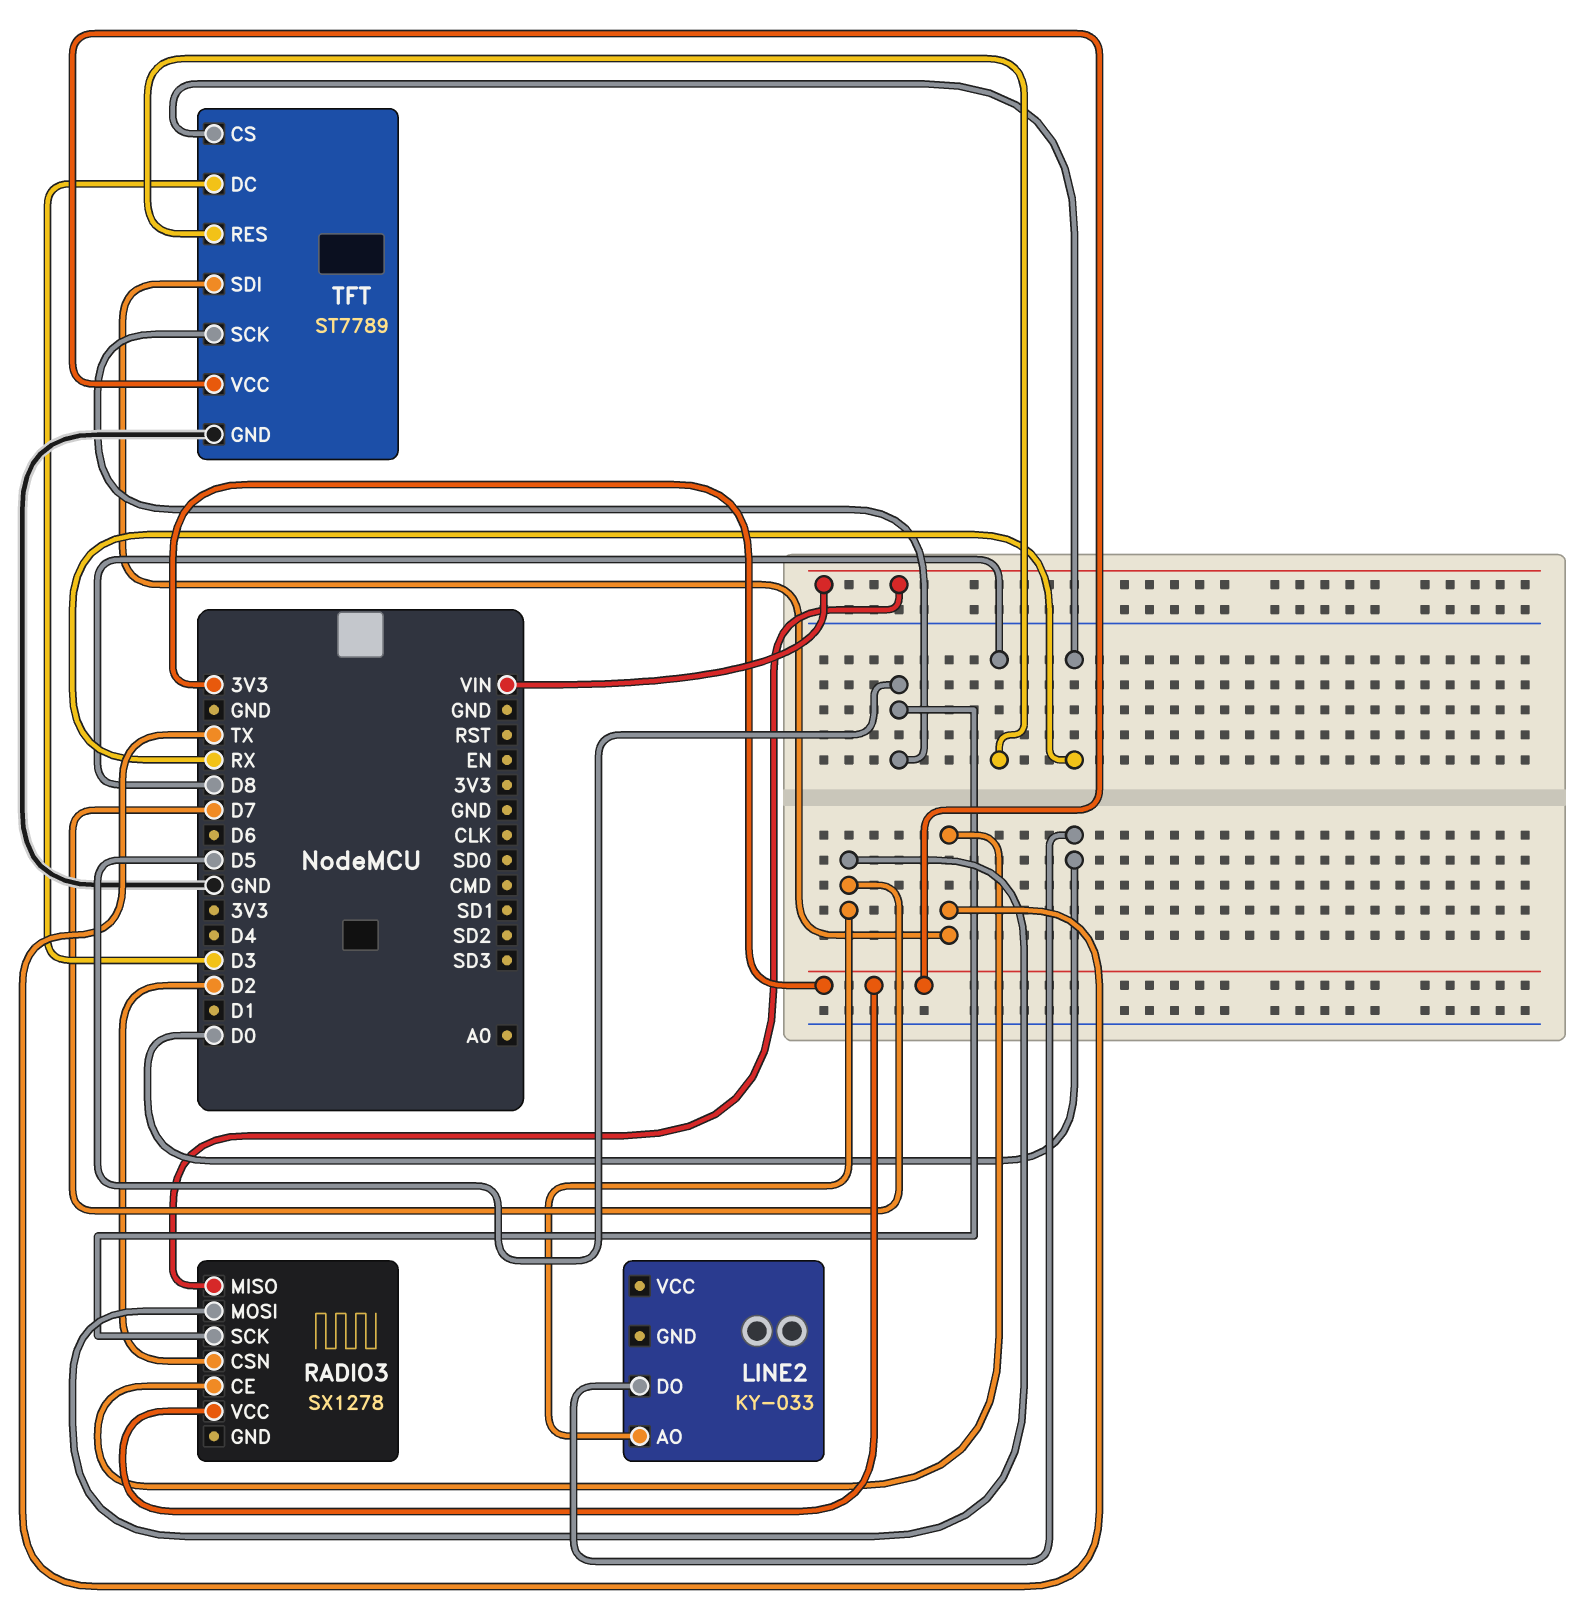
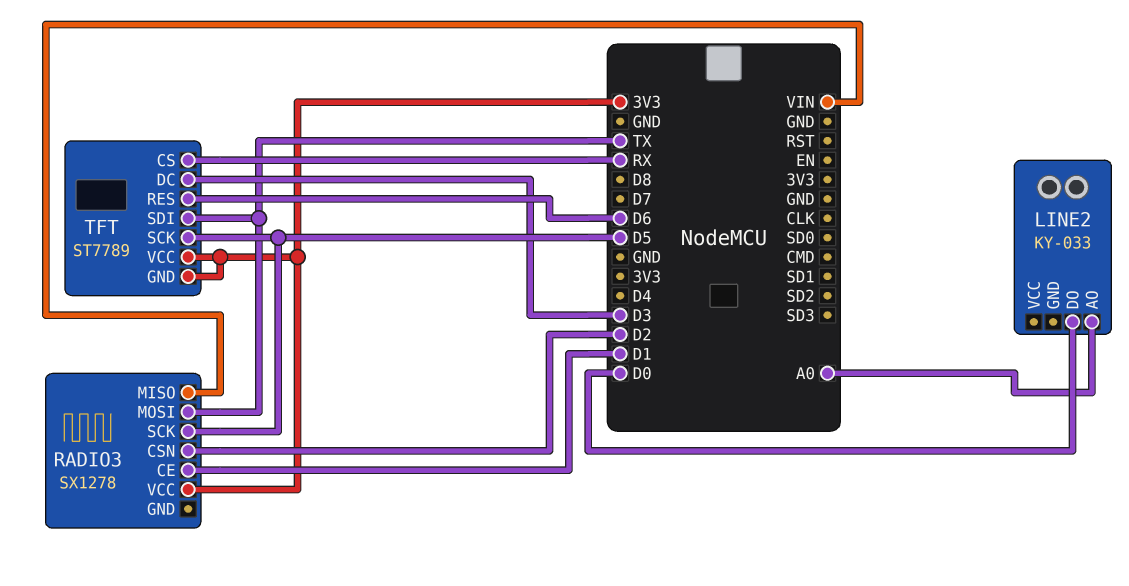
LINE2 pin AO: D7 -> A0
RADIO3 pin CE: TX -> D1
RADIO3 pin MOSI: D7 -> TX
TFT pin GND: GND -> 3V3
TFT pin RES: D8 -> D6

